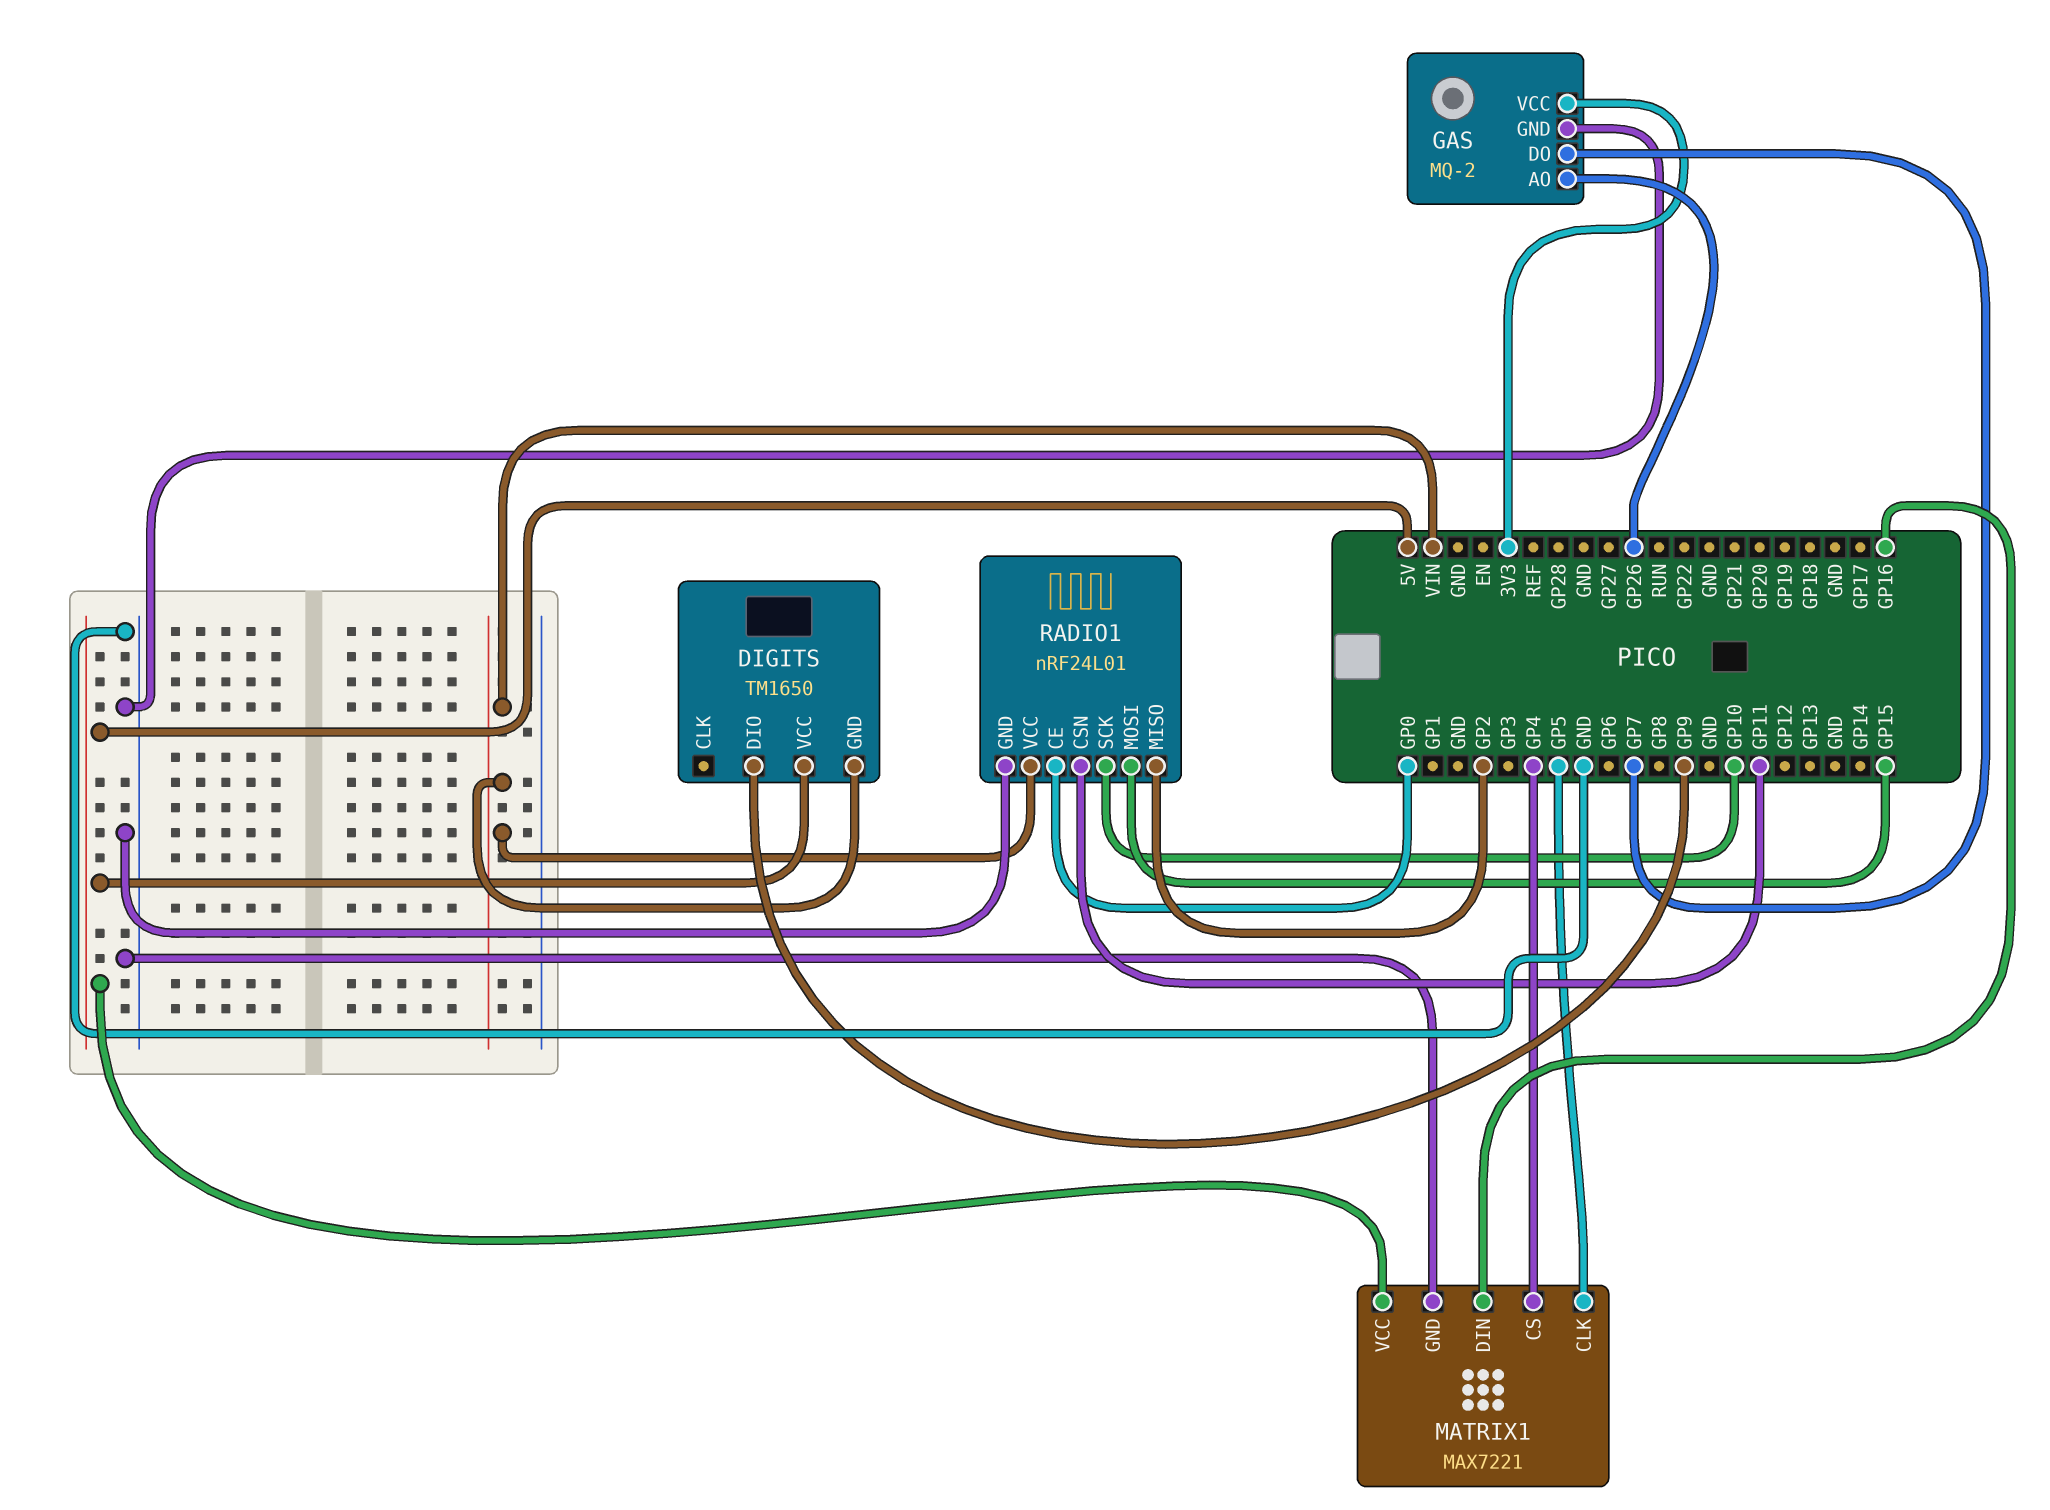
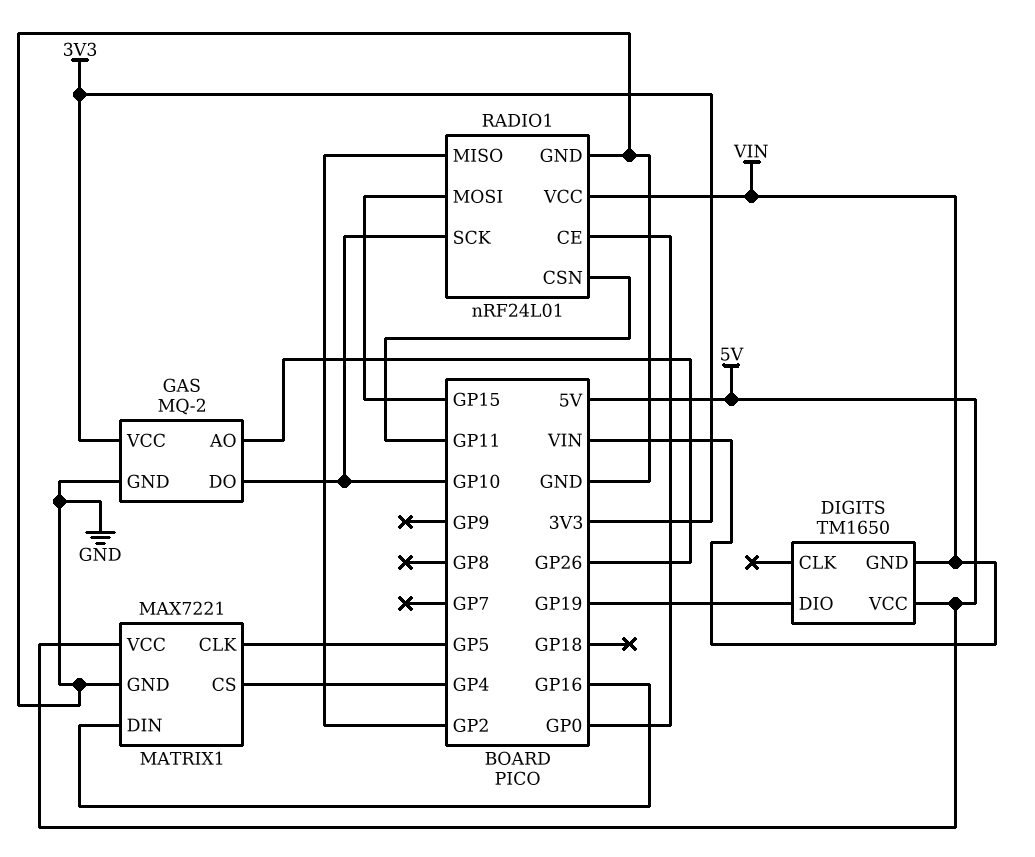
DIGITS pin DIO: GP9 -> GP19
GAS pin DO: GP7 -> GP10

